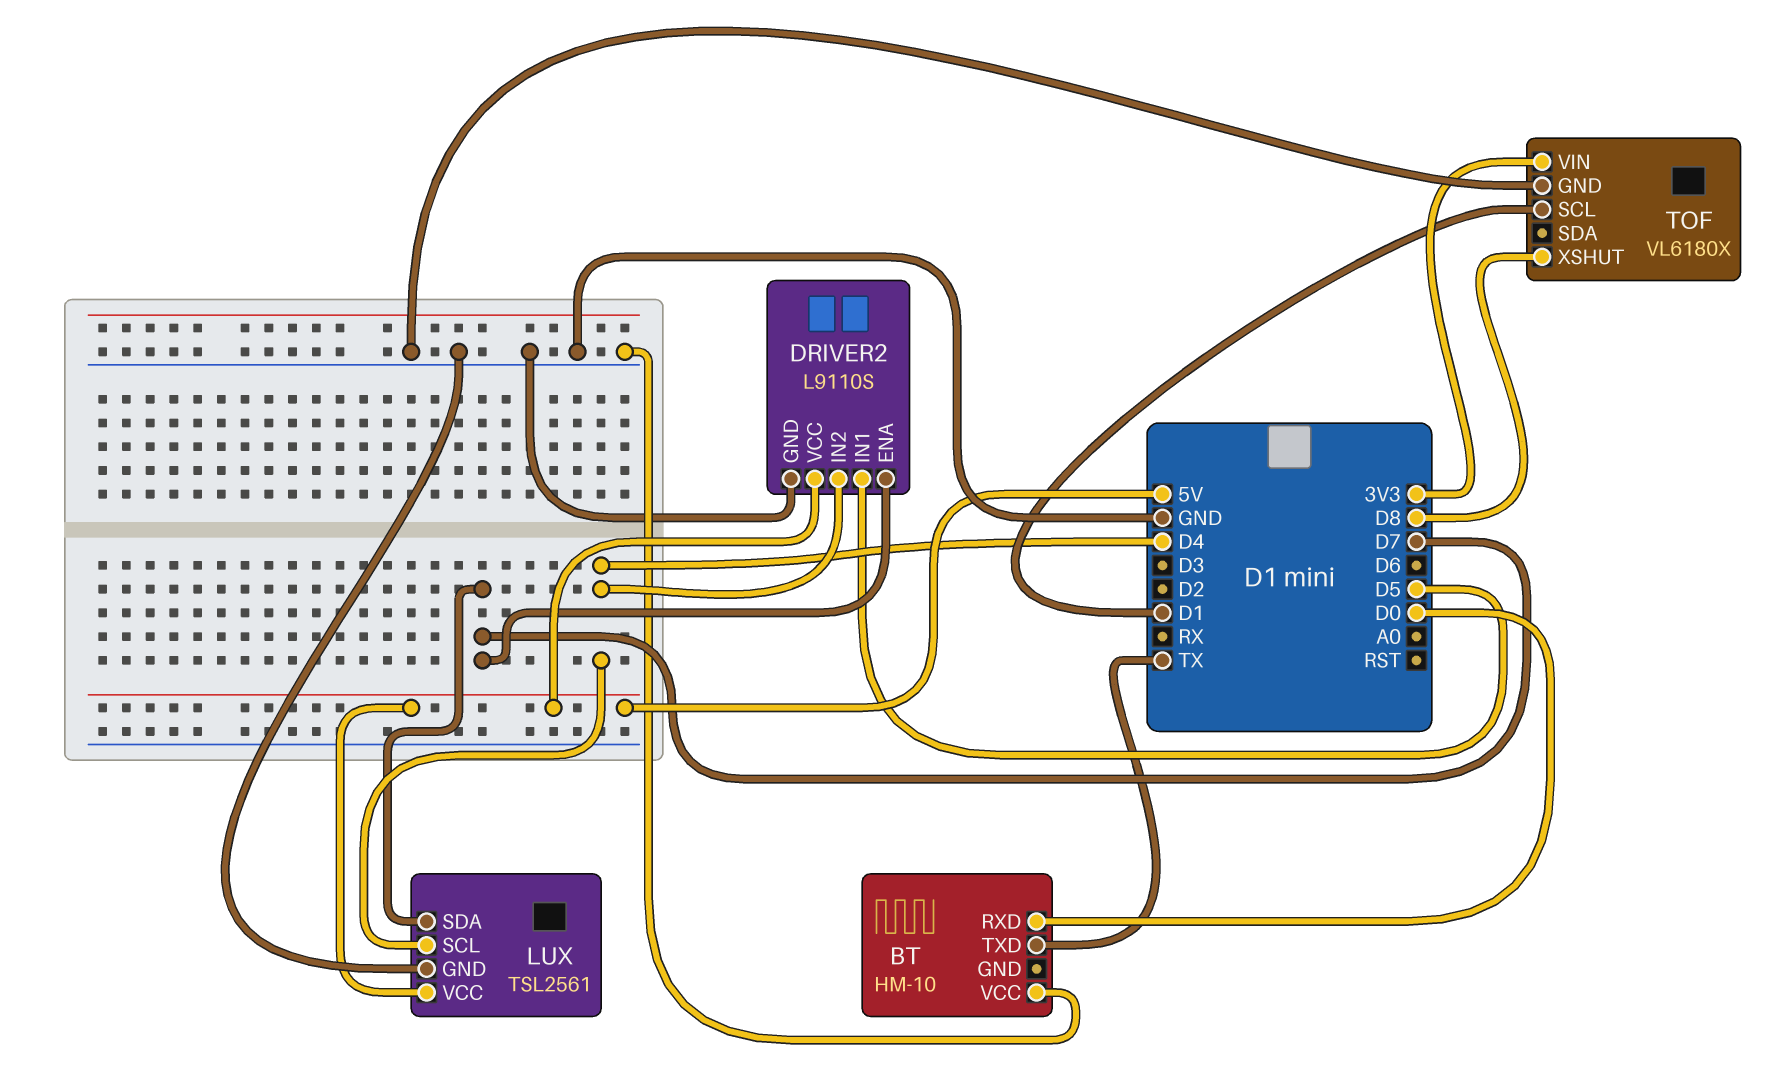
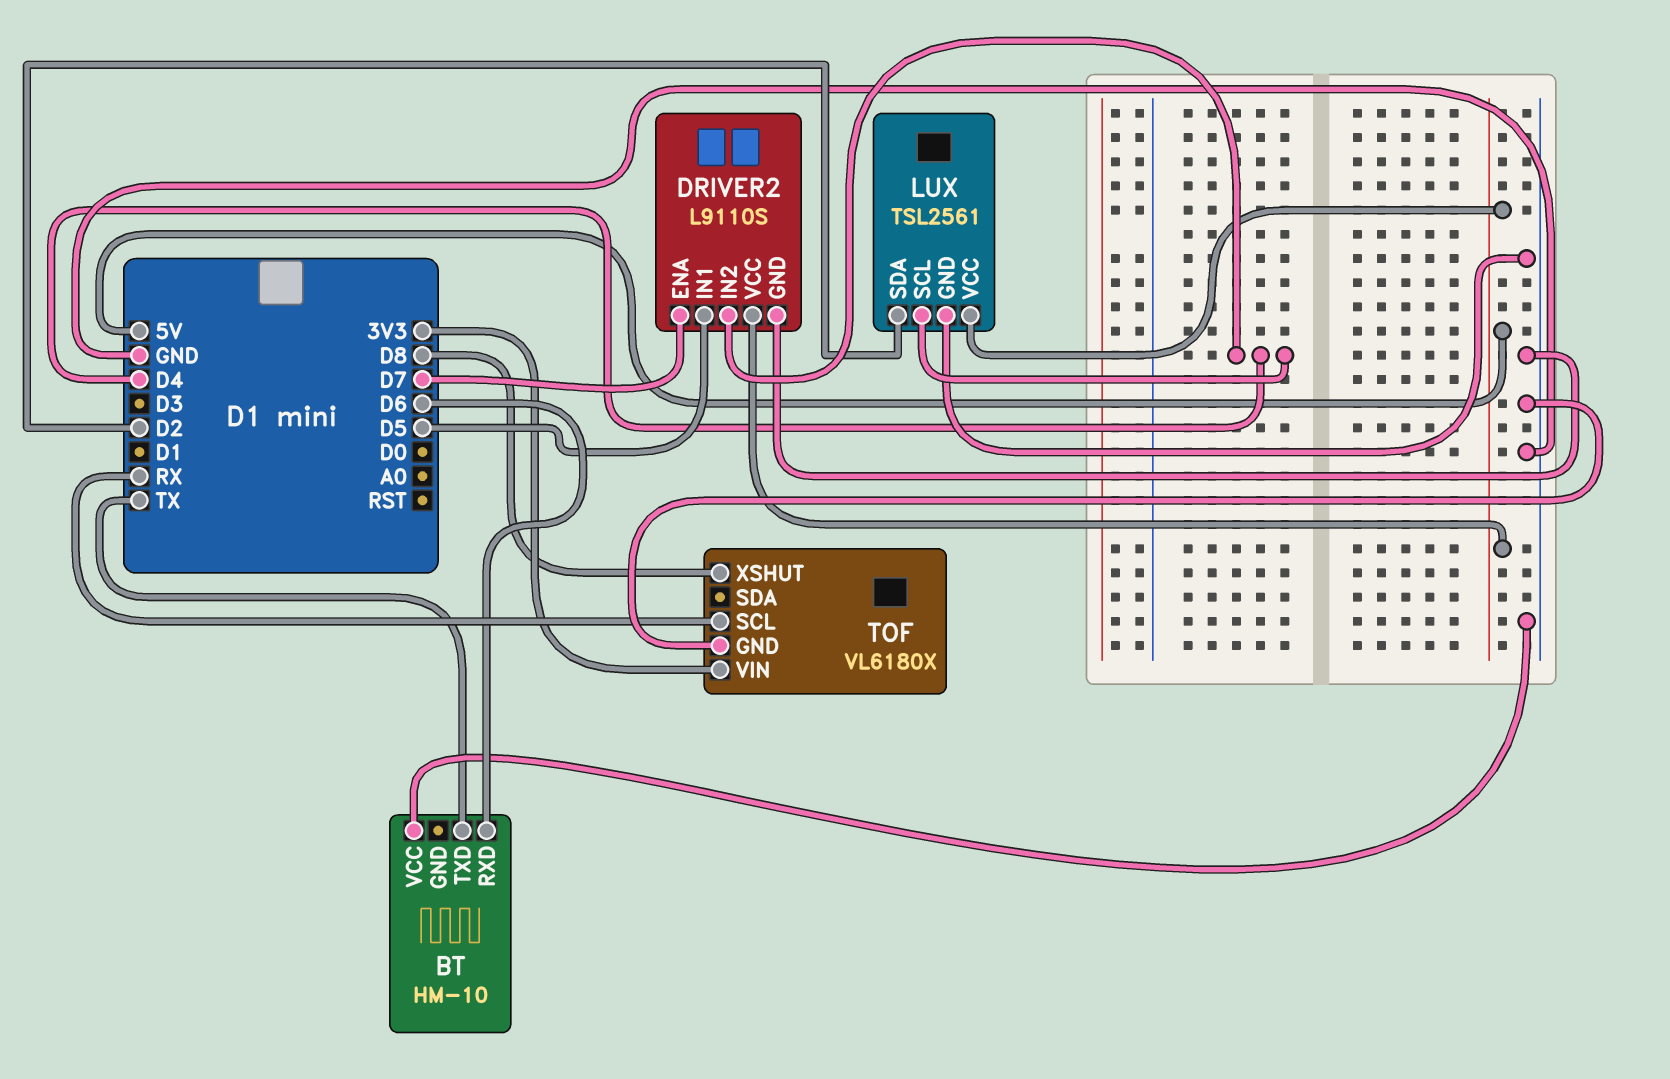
BT pin RXD: D0 -> D6
LUX pin SDA: D7 -> D2
TOF pin SCL: D1 -> RX

